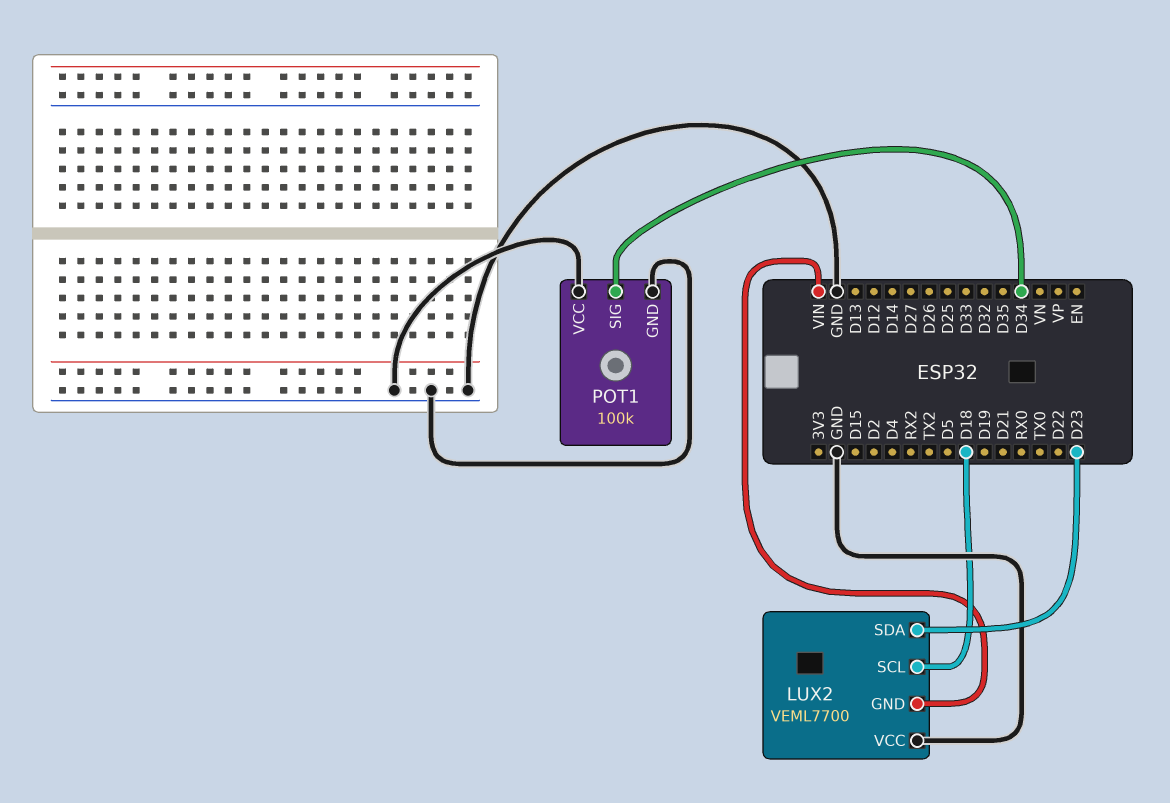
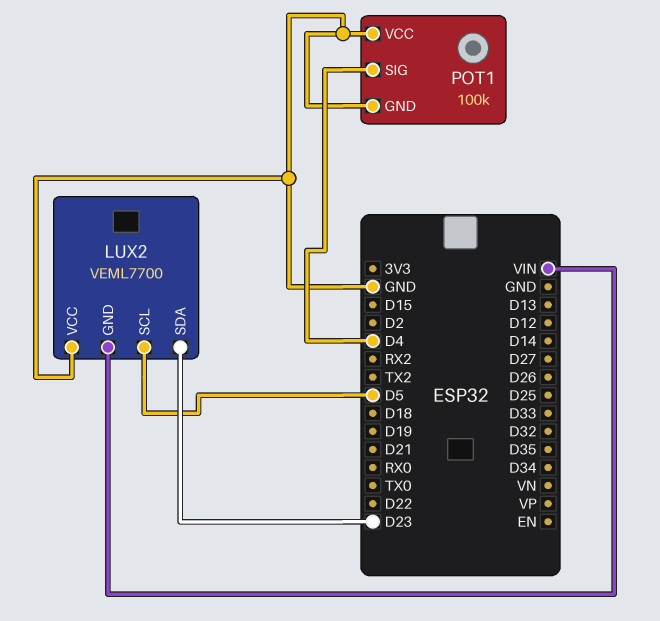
LUX2 pin SCL: D18 -> D5
POT1 pin SIG: D34 -> D4

